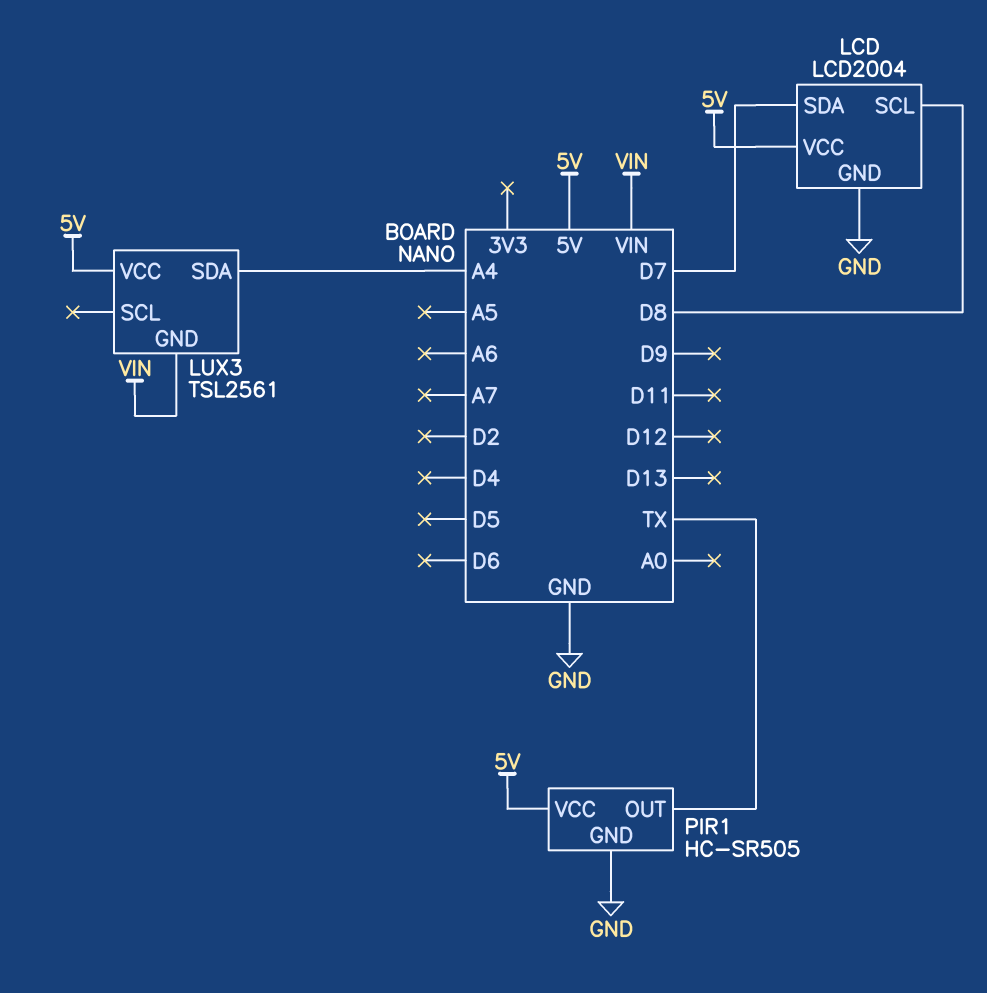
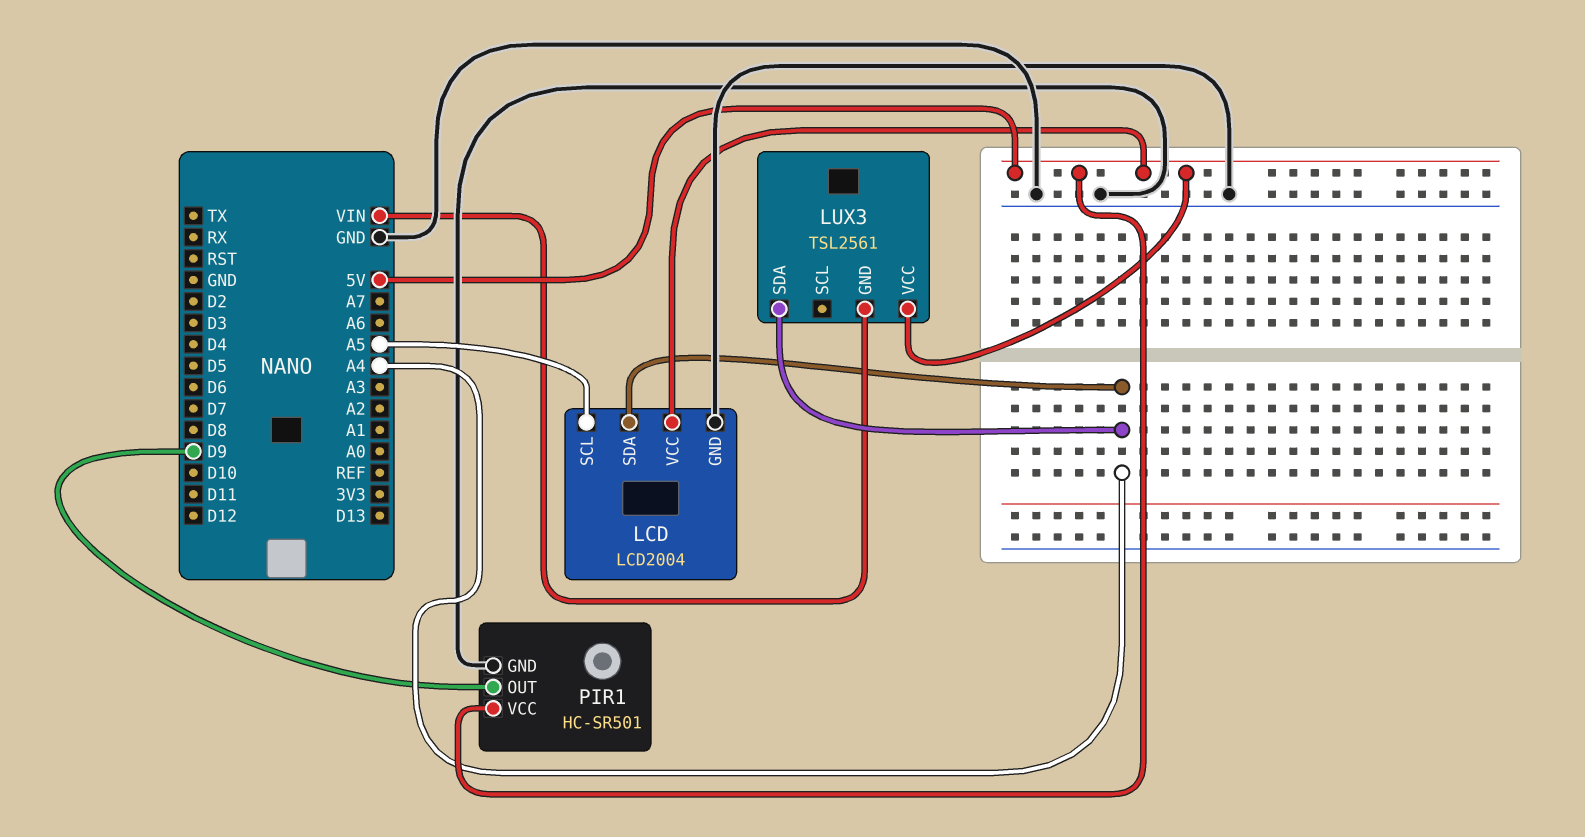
LCD pin SCL: D8 -> A5
LCD pin SDA: D7 -> A4
PIR1: HC-SR505 -> HC-SR501
PIR1 pin OUT: TX -> D9

